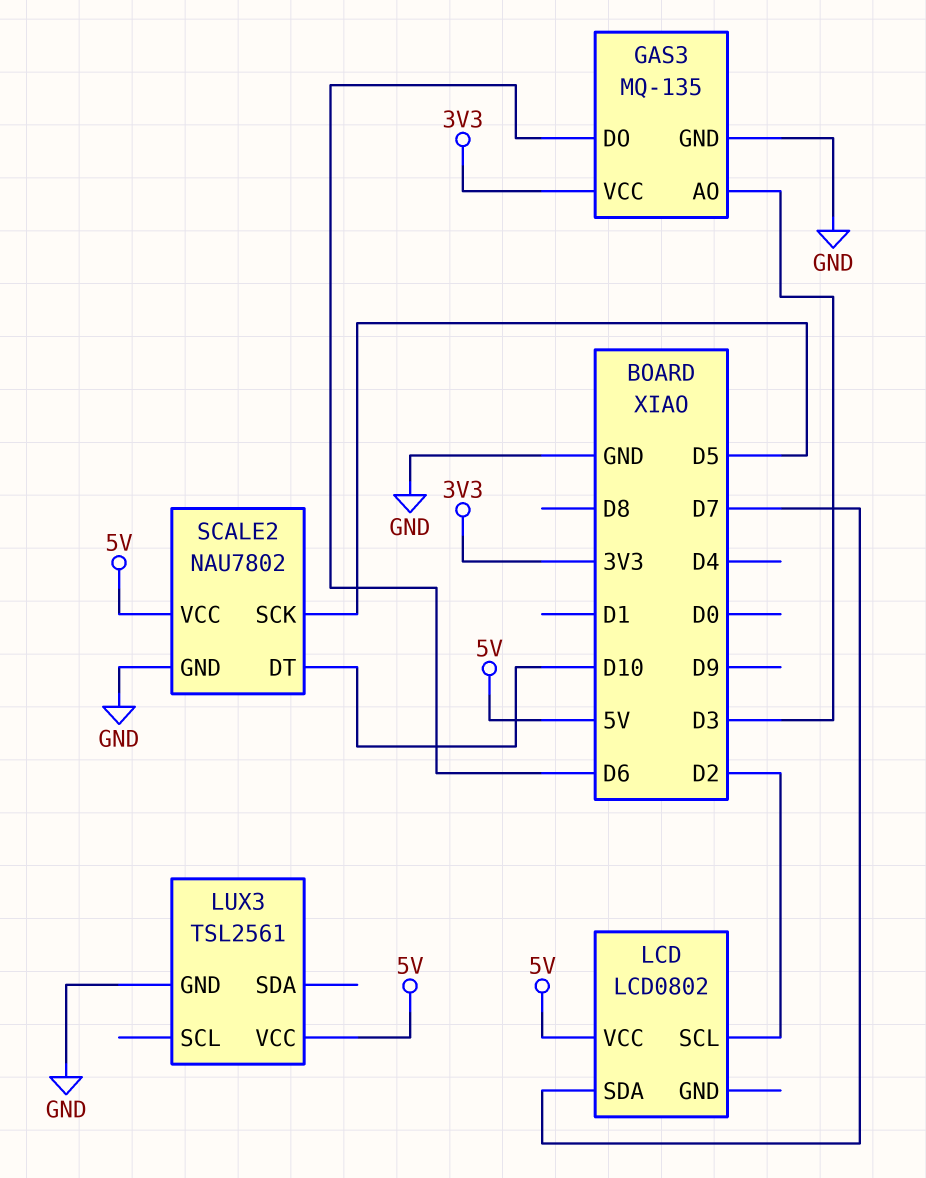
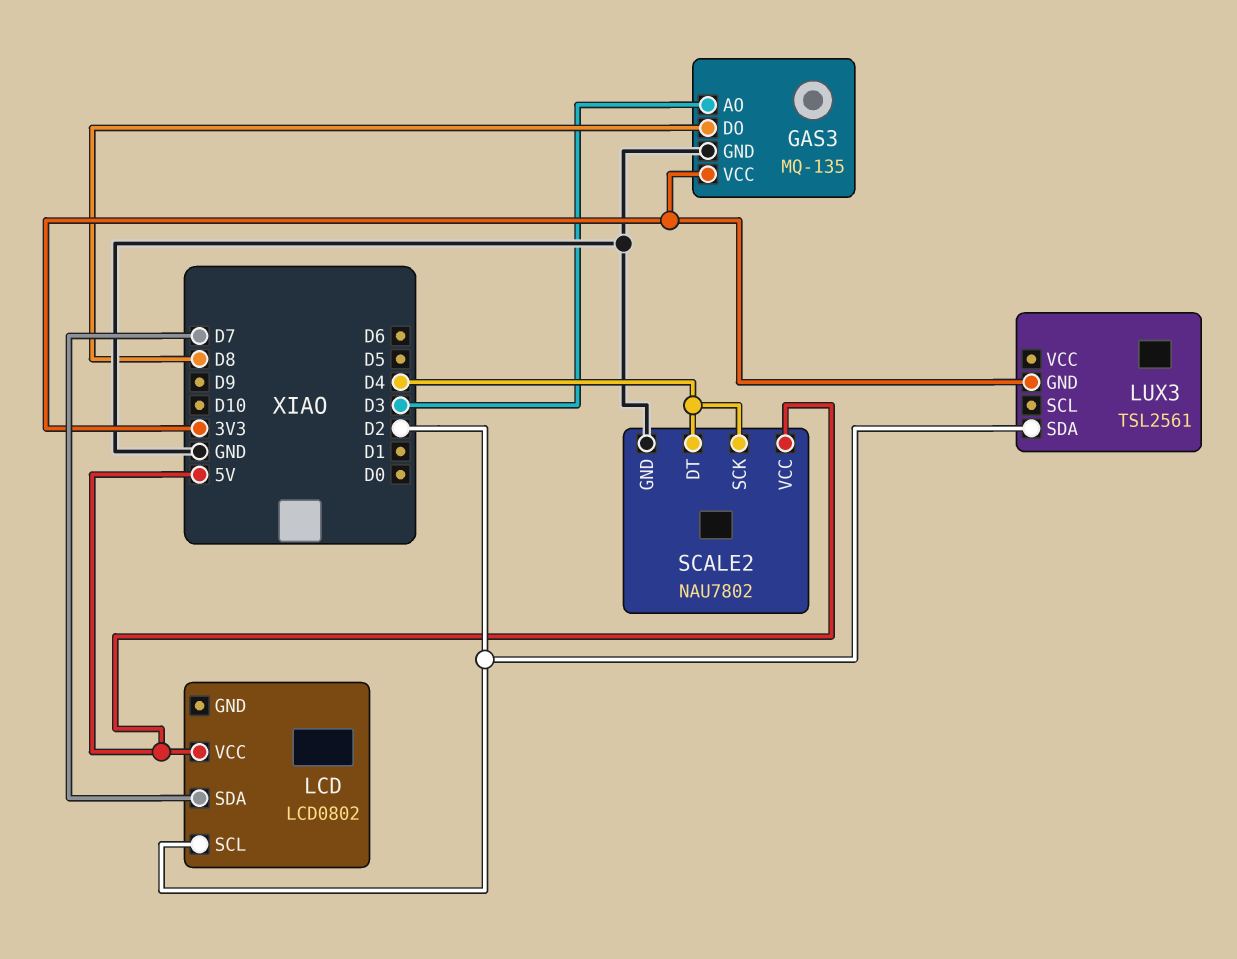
GAS3 pin DO: D6 -> D8
LUX3 pin GND: GND -> 3V3
LUX3 pin SDA: none -> D2
LUX3 pin VCC: 5V -> none
SCALE2 pin DT: D10 -> D4
SCALE2 pin SCK: D5 -> D4

